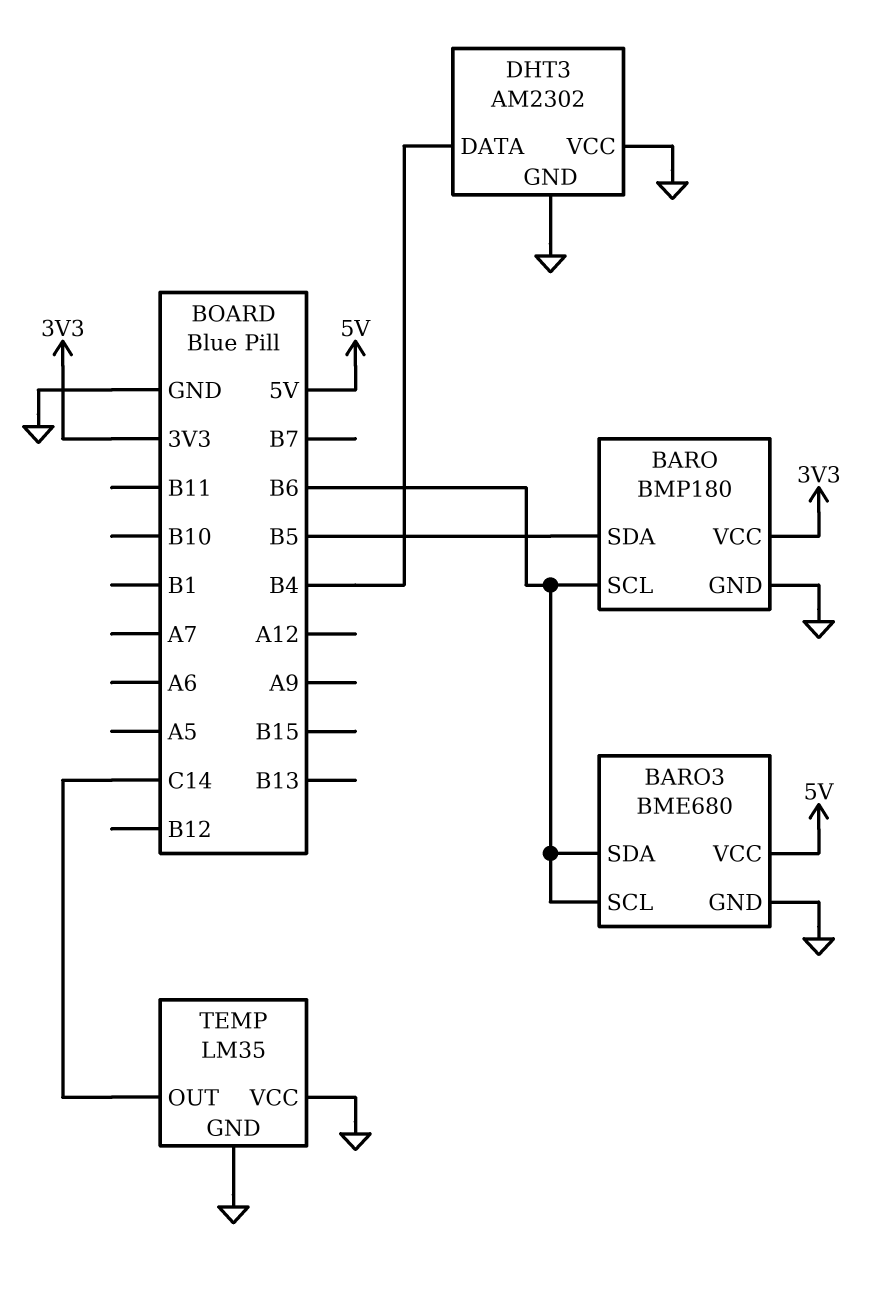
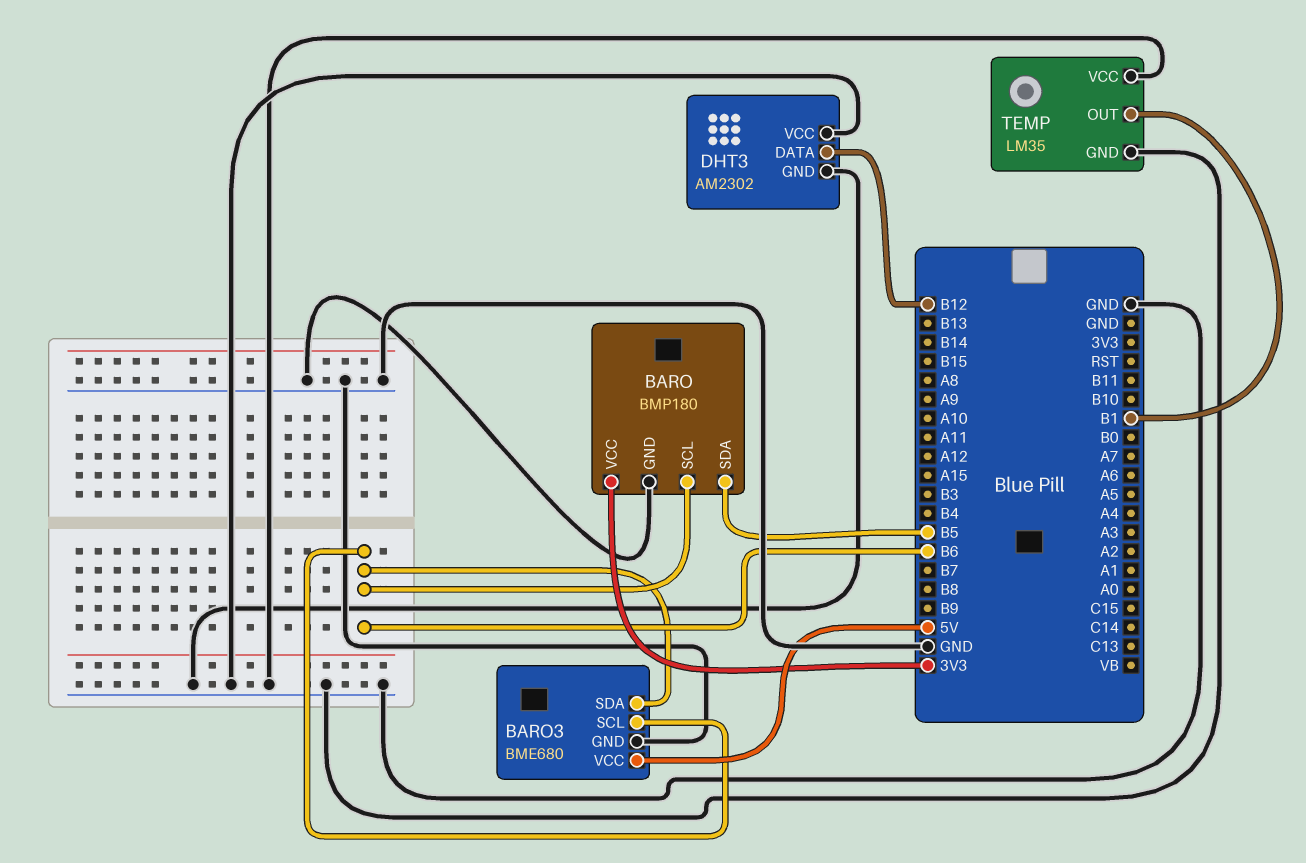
DHT3 pin DATA: B4 -> B12
TEMP pin OUT: C14 -> B1

